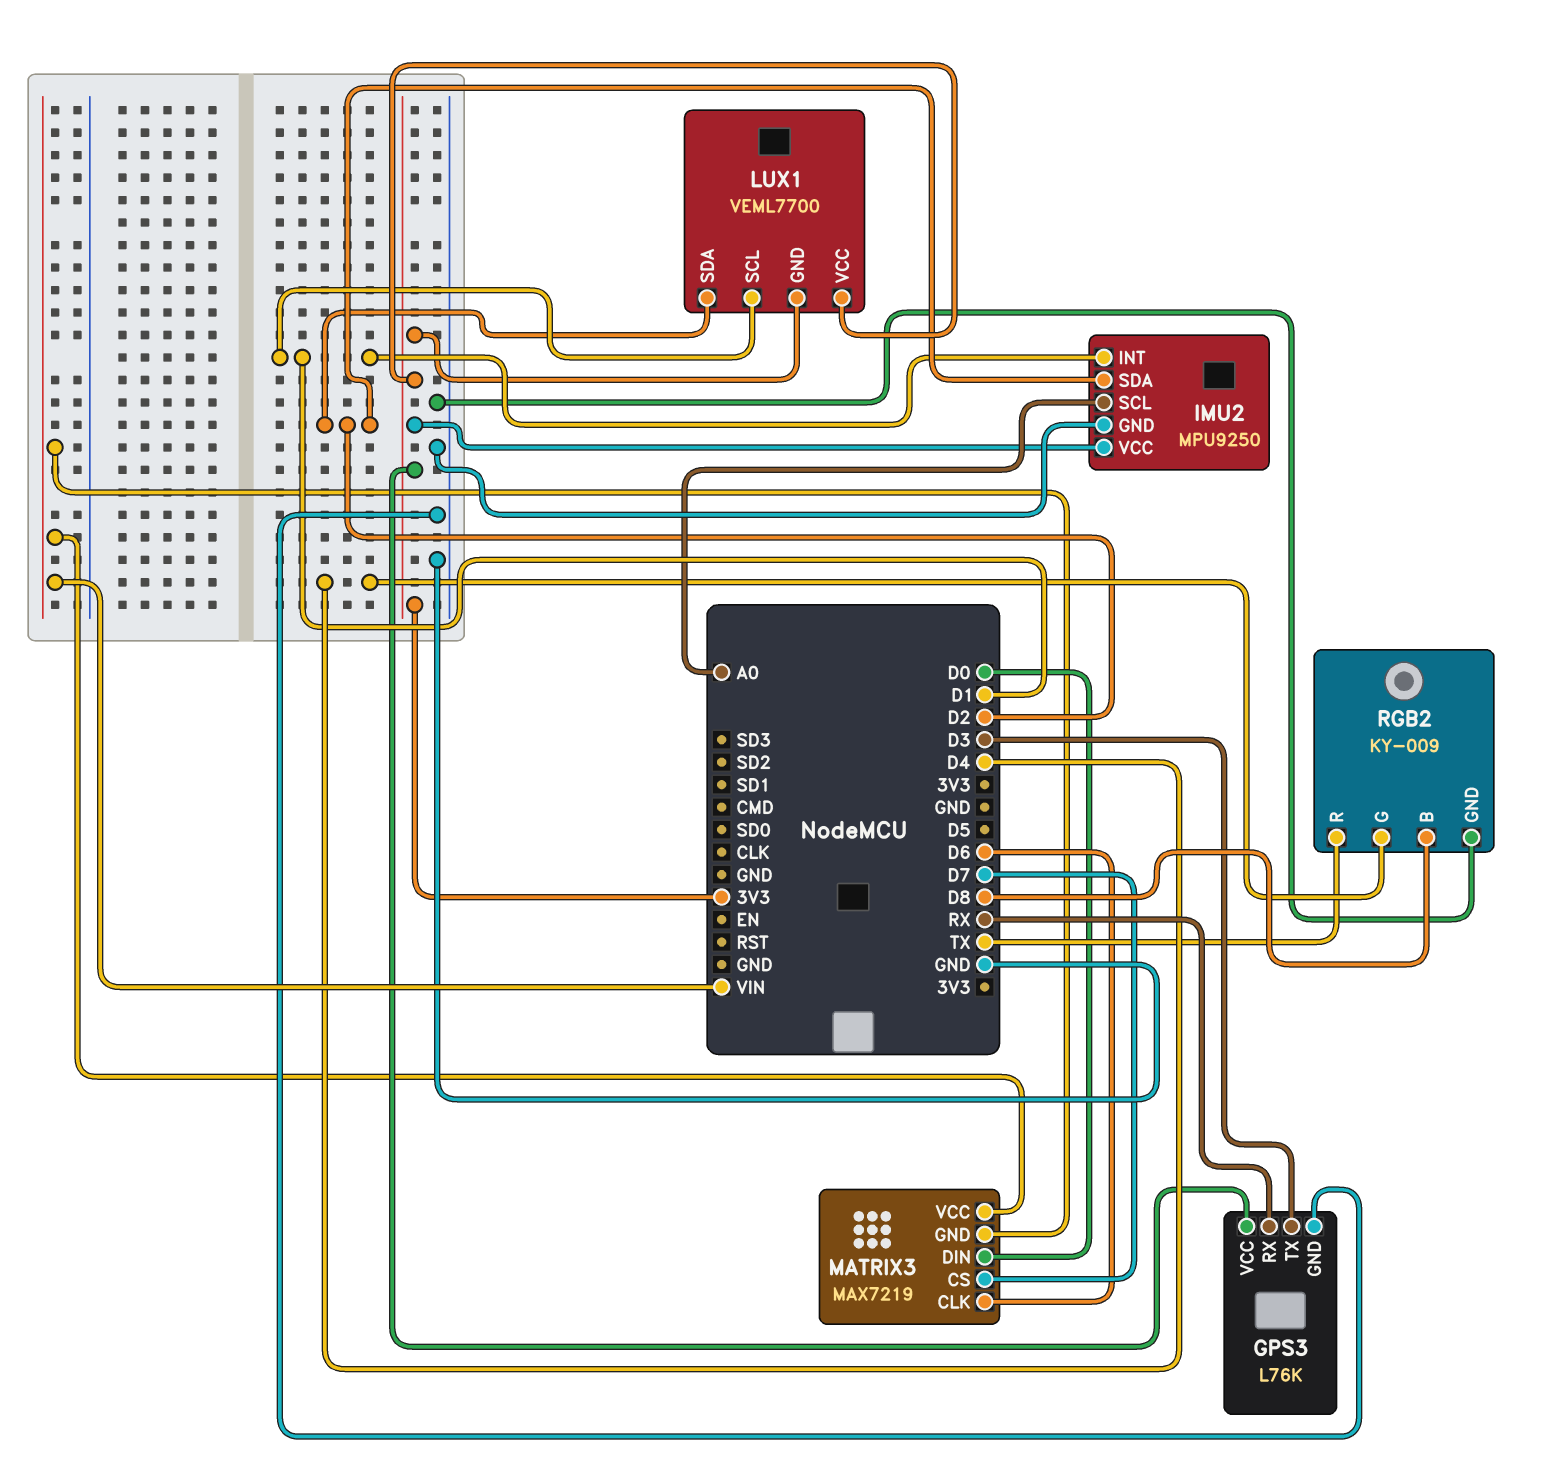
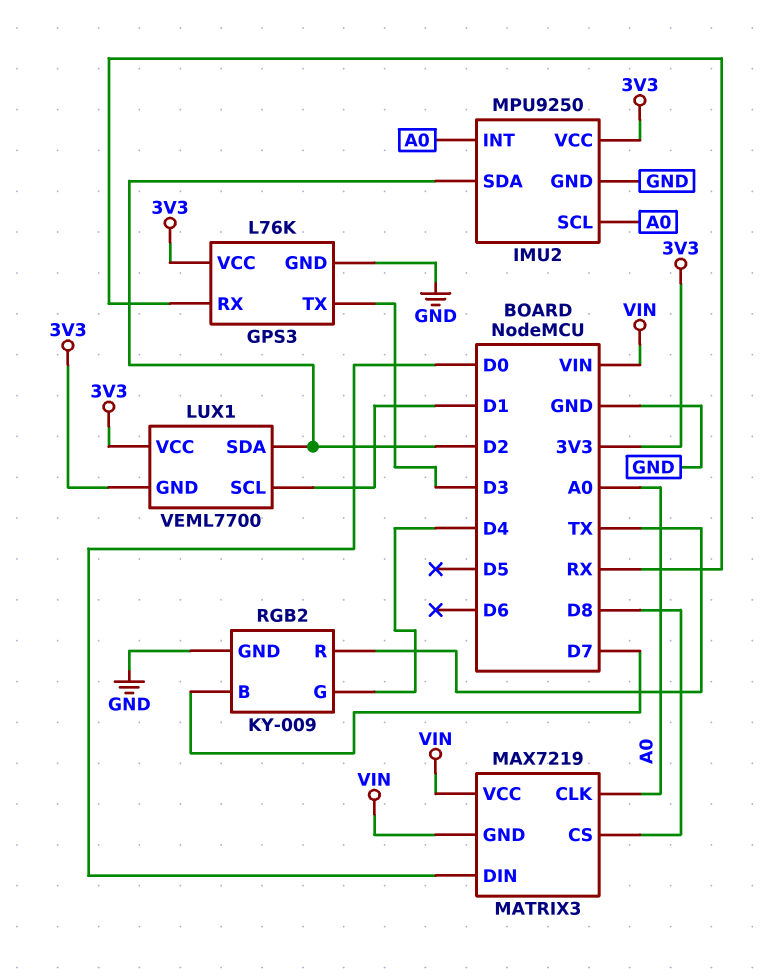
IMU2 pin INT: D1 -> A0
MATRIX3 pin CLK: D6 -> A0
MATRIX3 pin CS: D7 -> D8
RGB2 pin B: D8 -> D7

